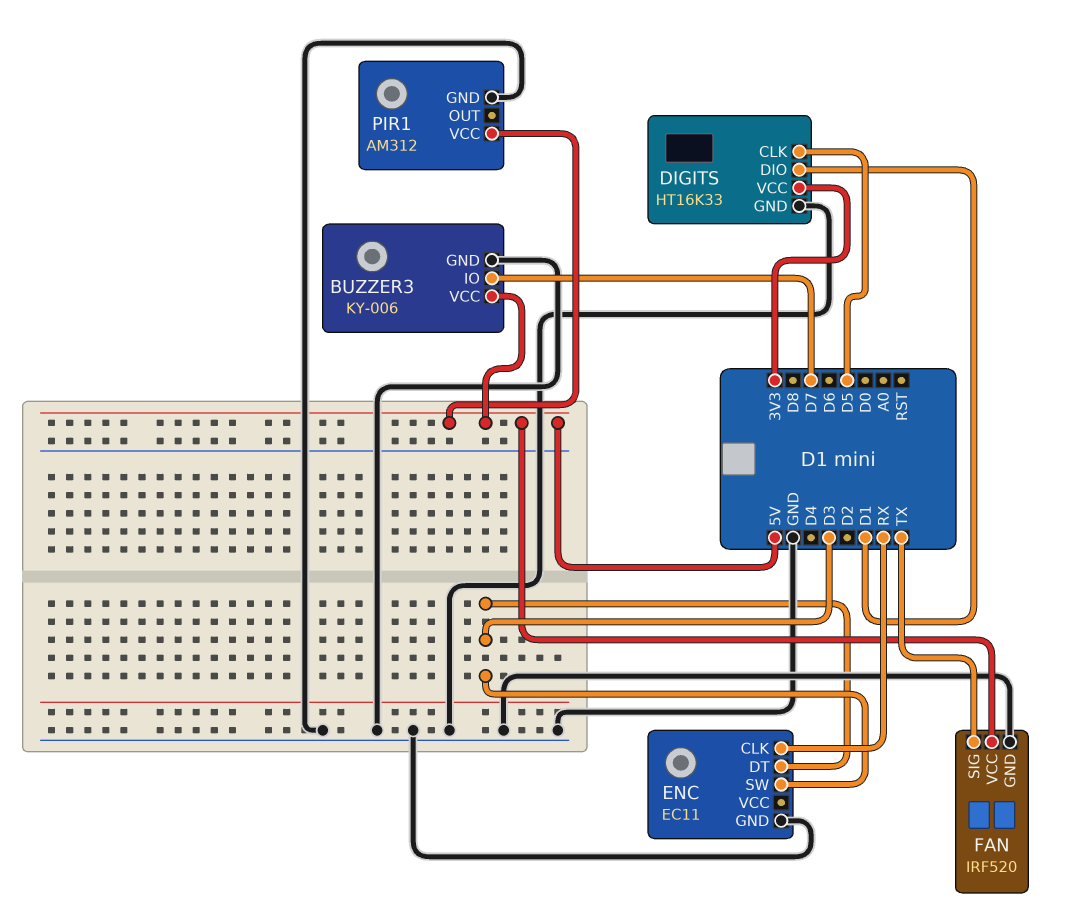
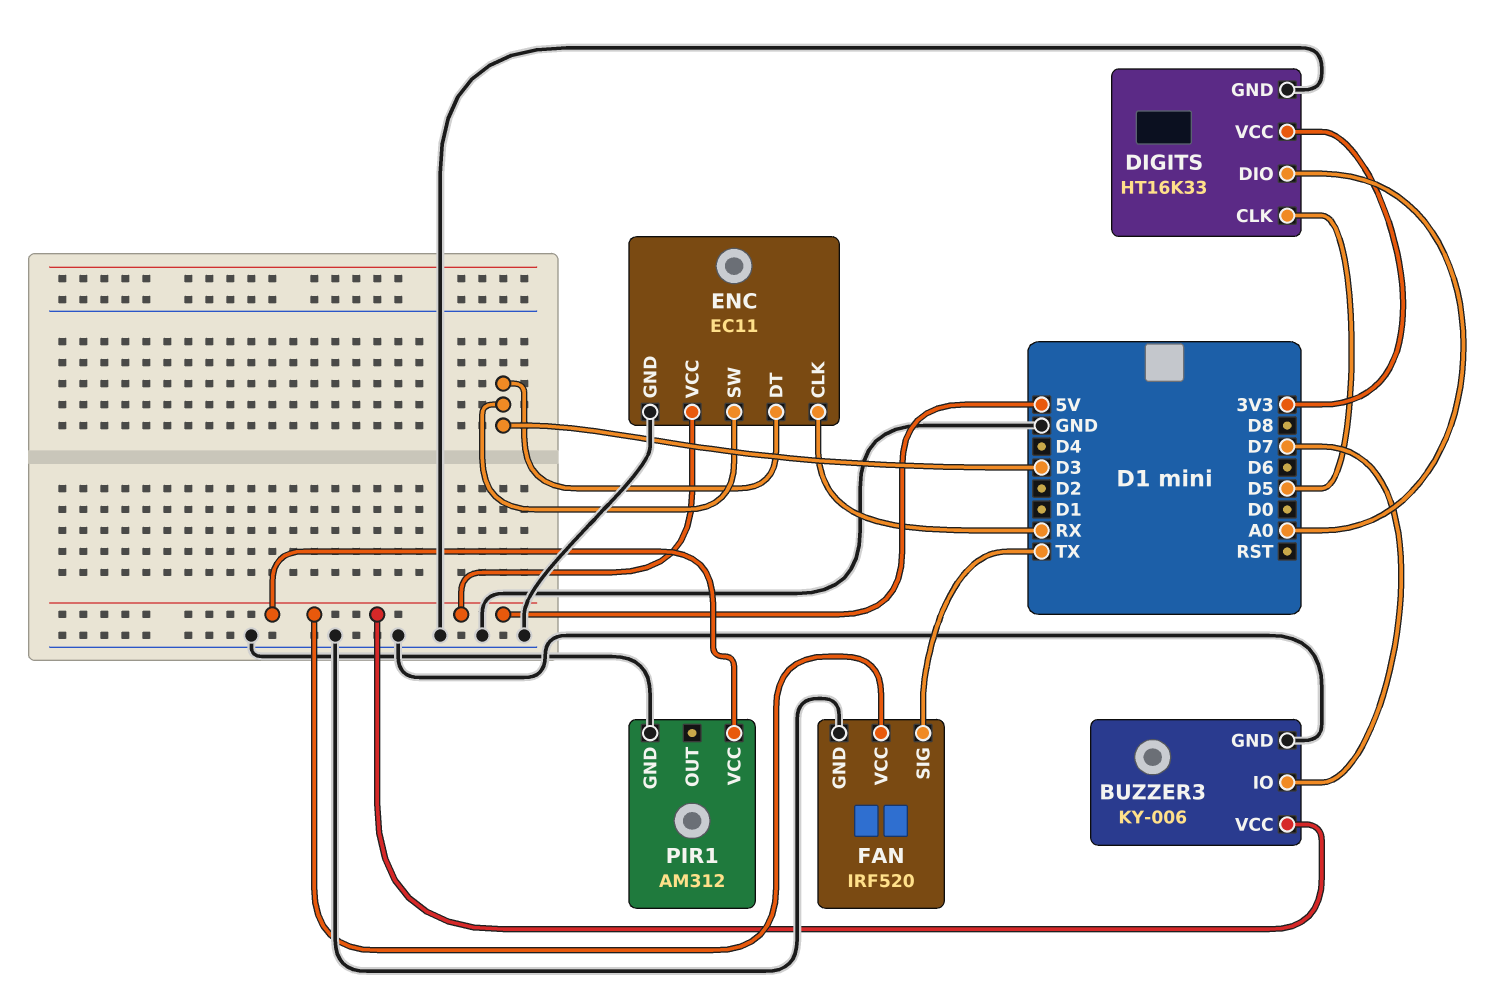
DIGITS pin DIO: D1 -> A0
ENC pin VCC: none -> 5V

